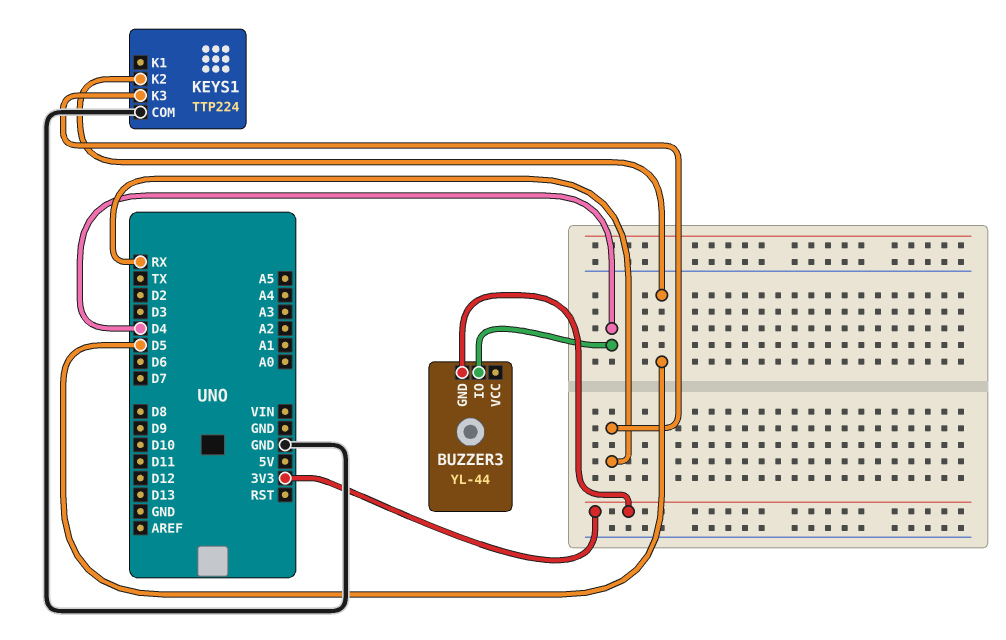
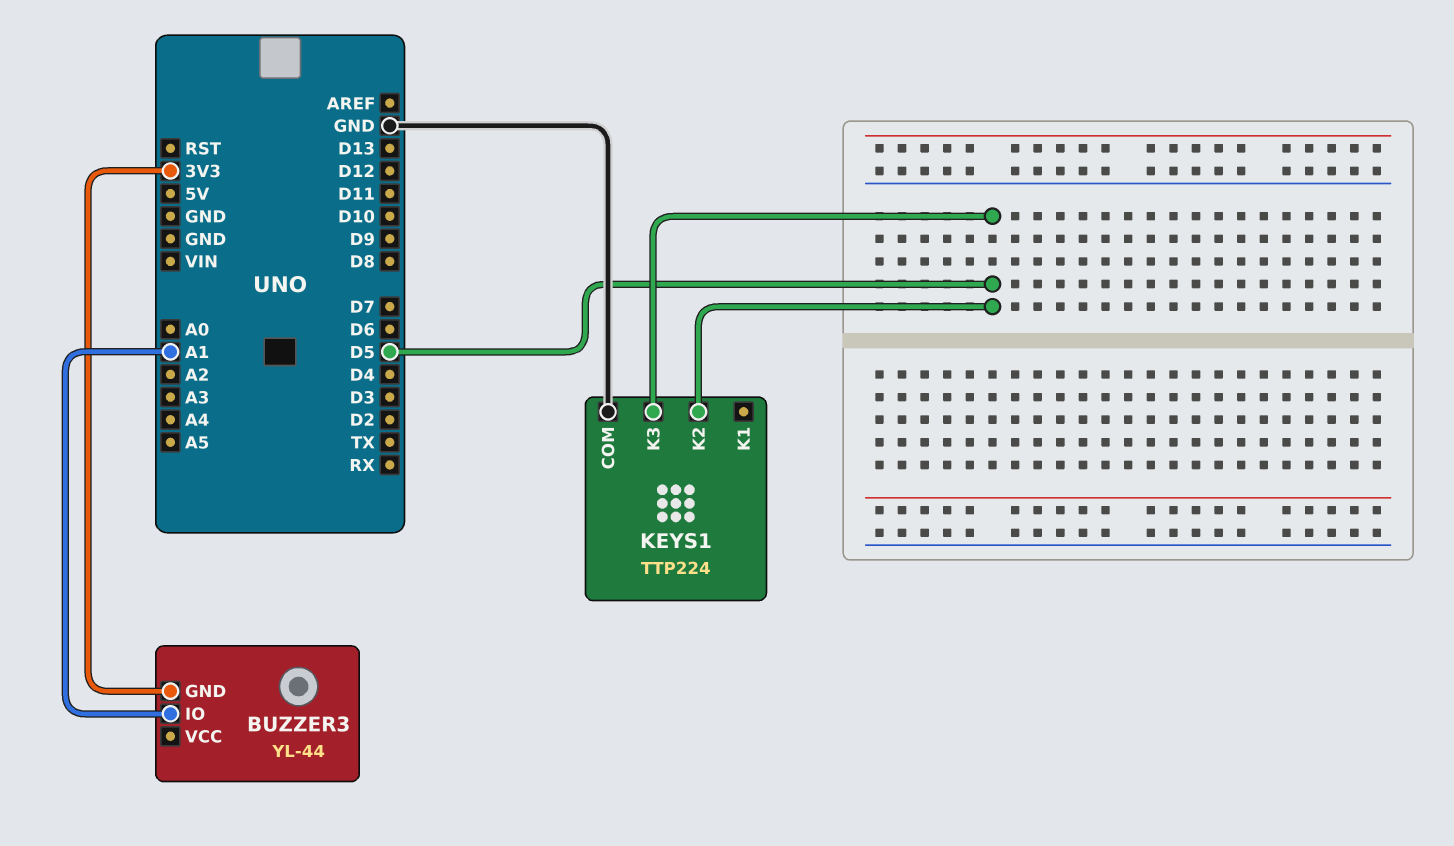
BUZZER3 pin IO: D4 -> A1
KEYS1 pin K3: RX -> D5

